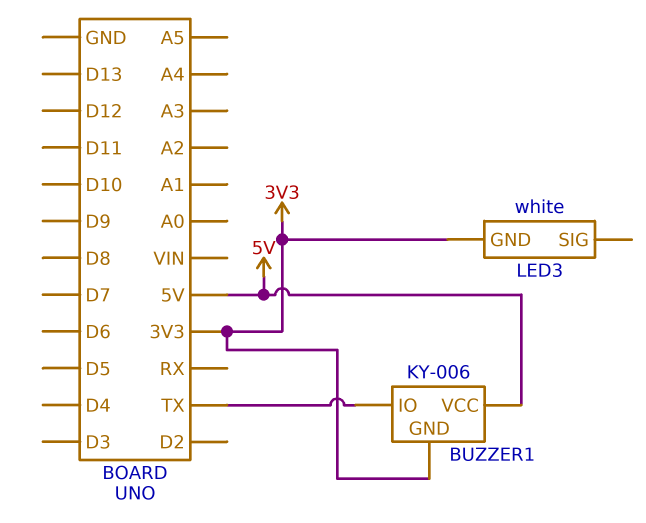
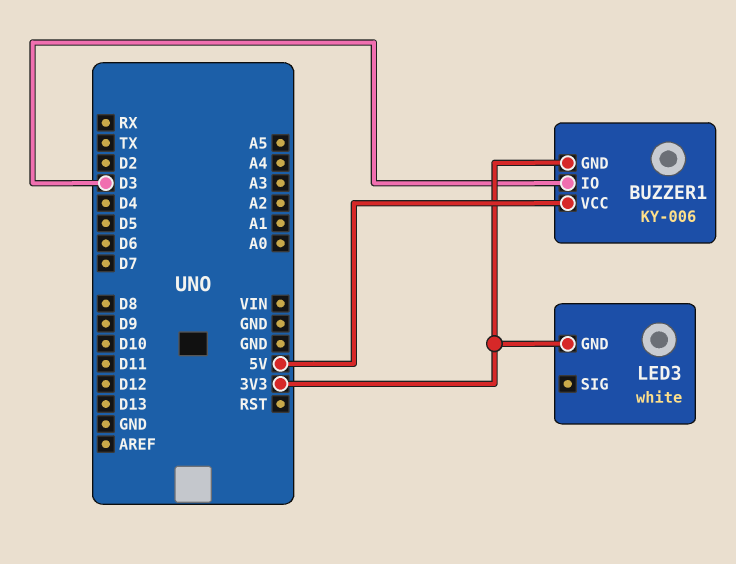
BUZZER1 pin IO: TX -> D3

